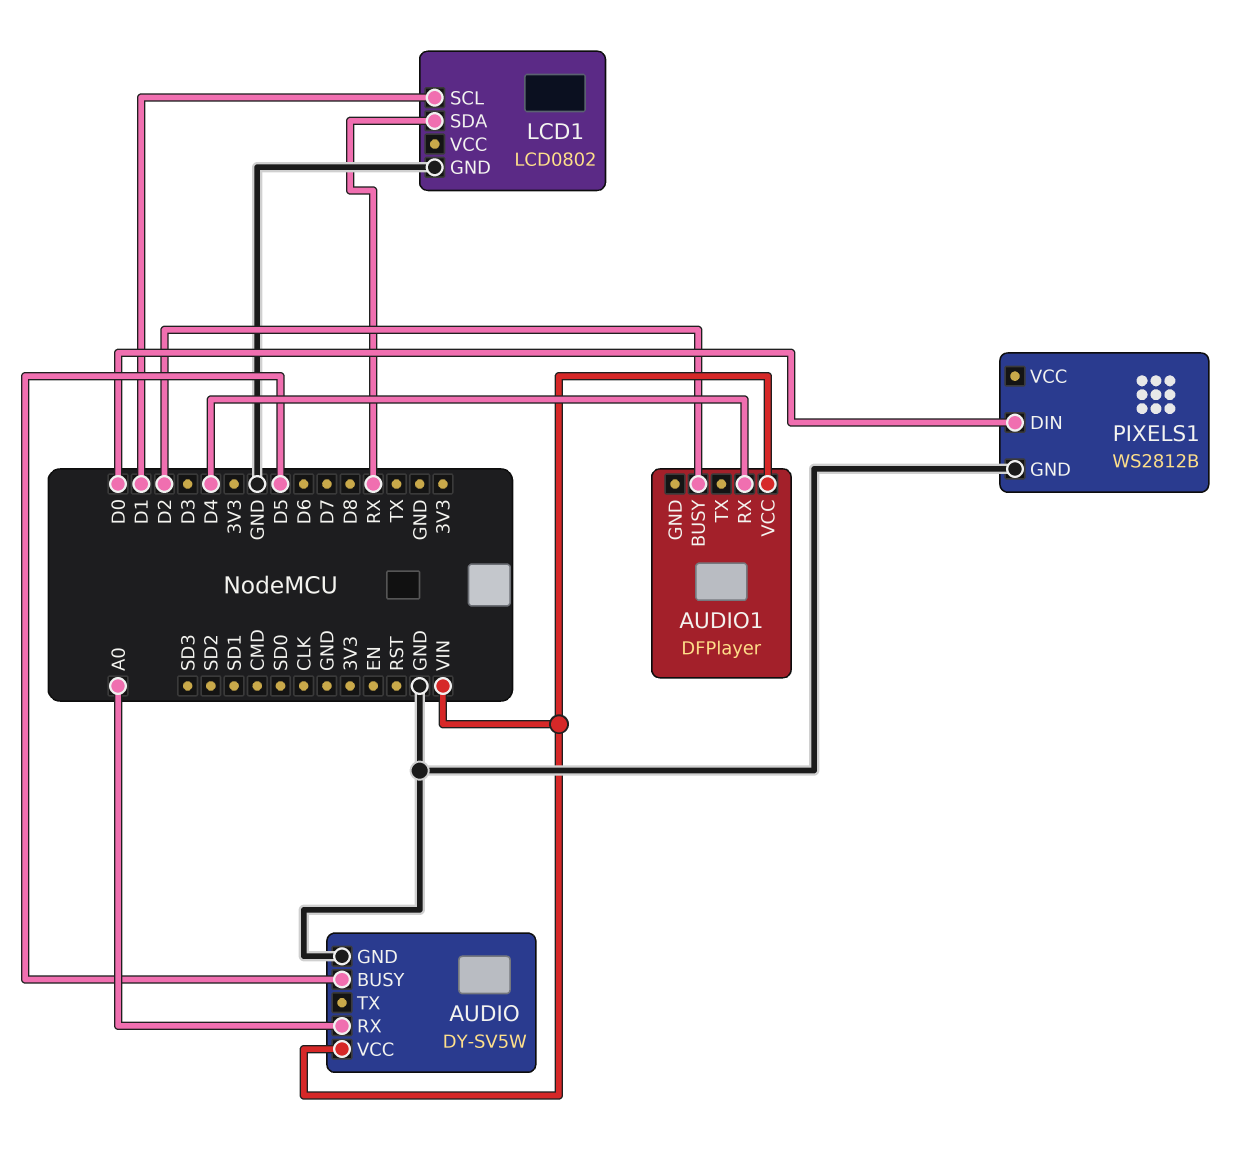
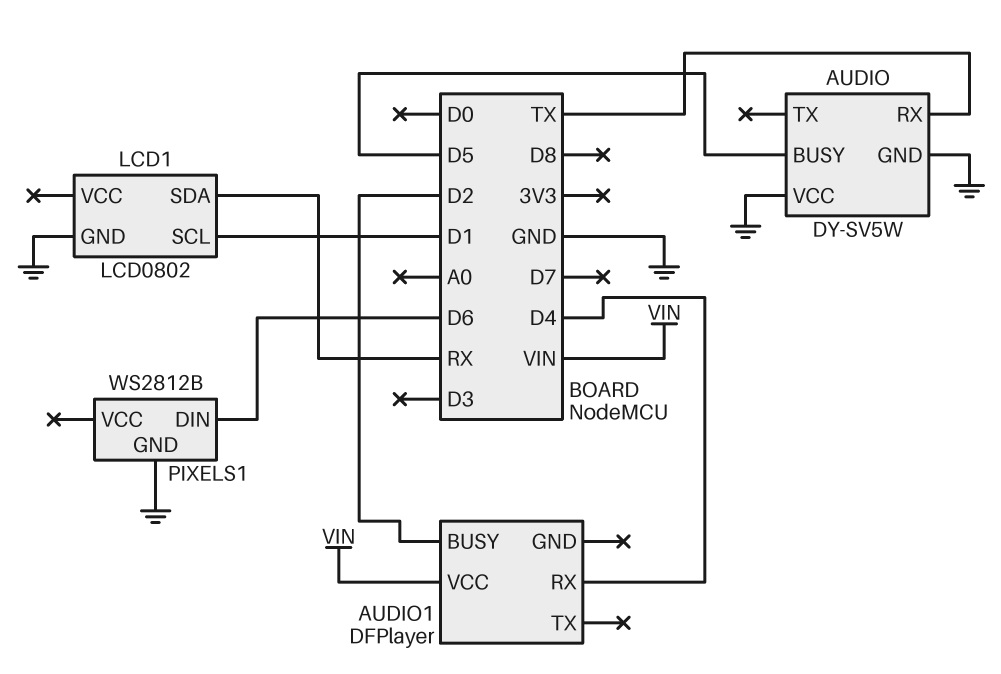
AUDIO pin RX: A0 -> TX
AUDIO pin VCC: VIN -> GND
PIXELS1 pin DIN: D0 -> D6

